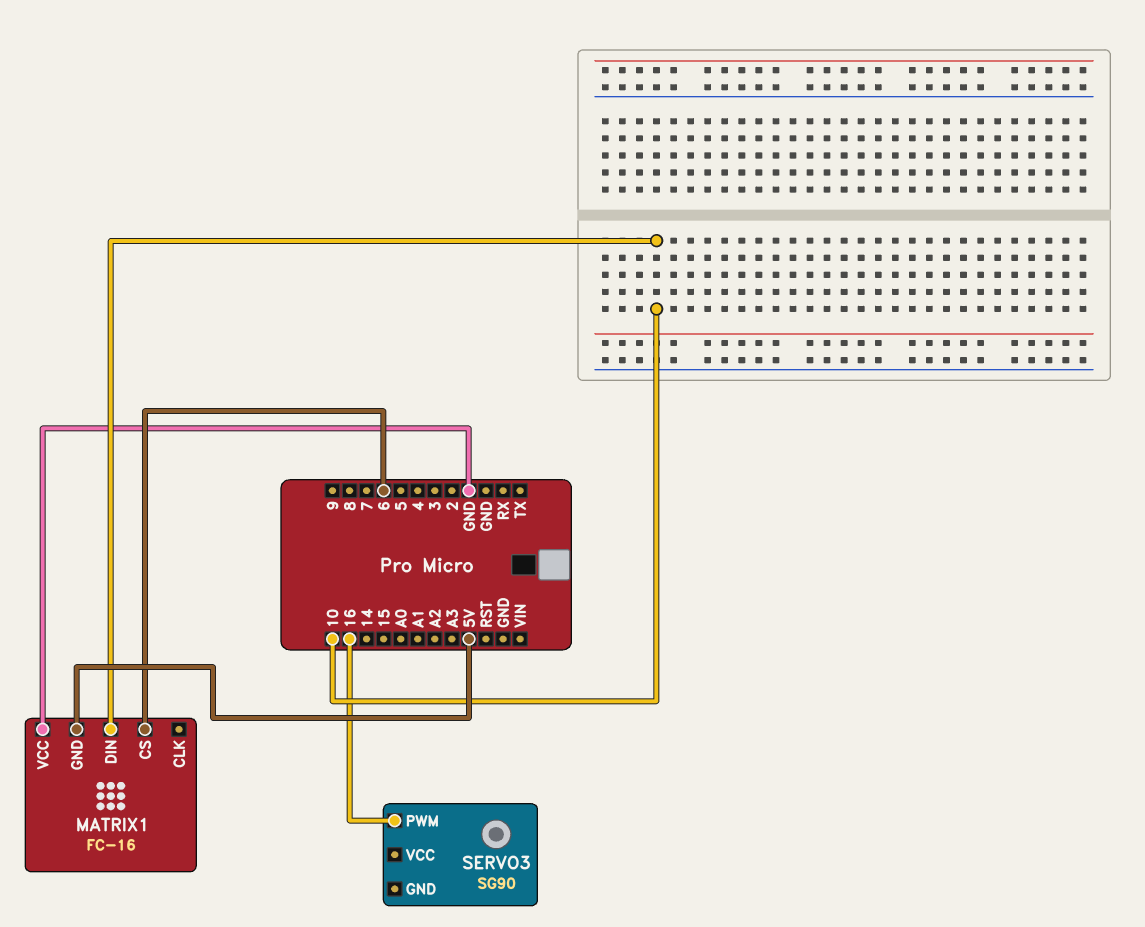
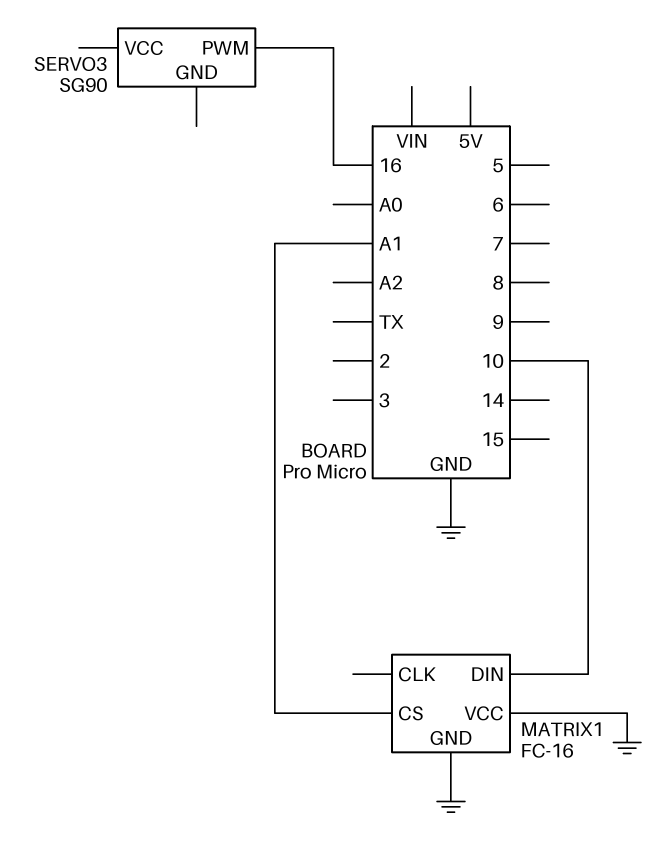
MATRIX1 pin CS: 6 -> A1
MATRIX1 pin GND: 5V -> GND

